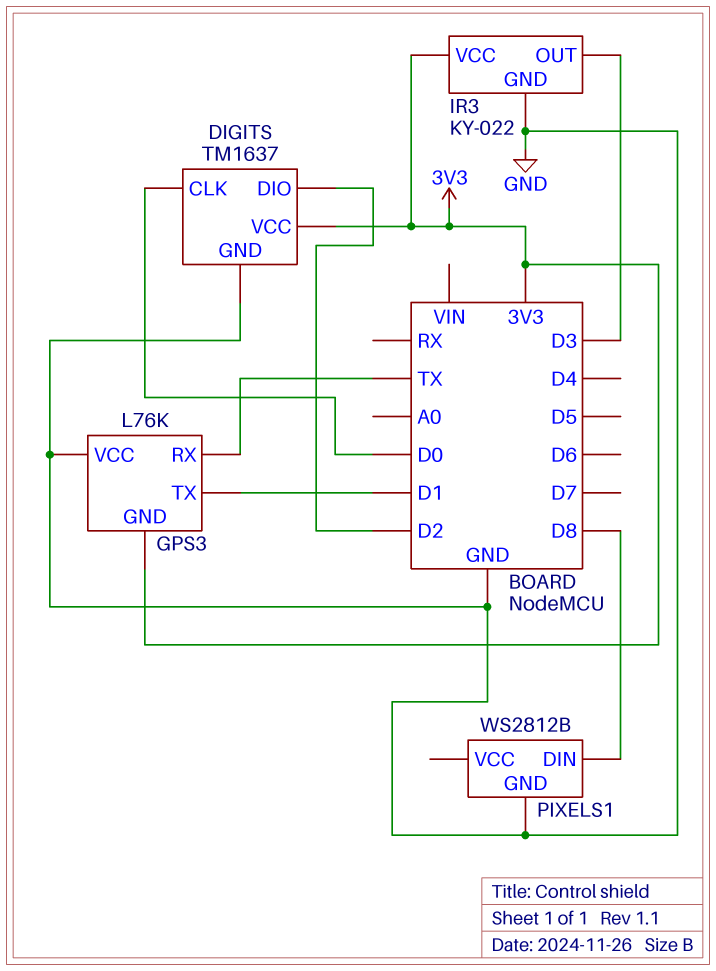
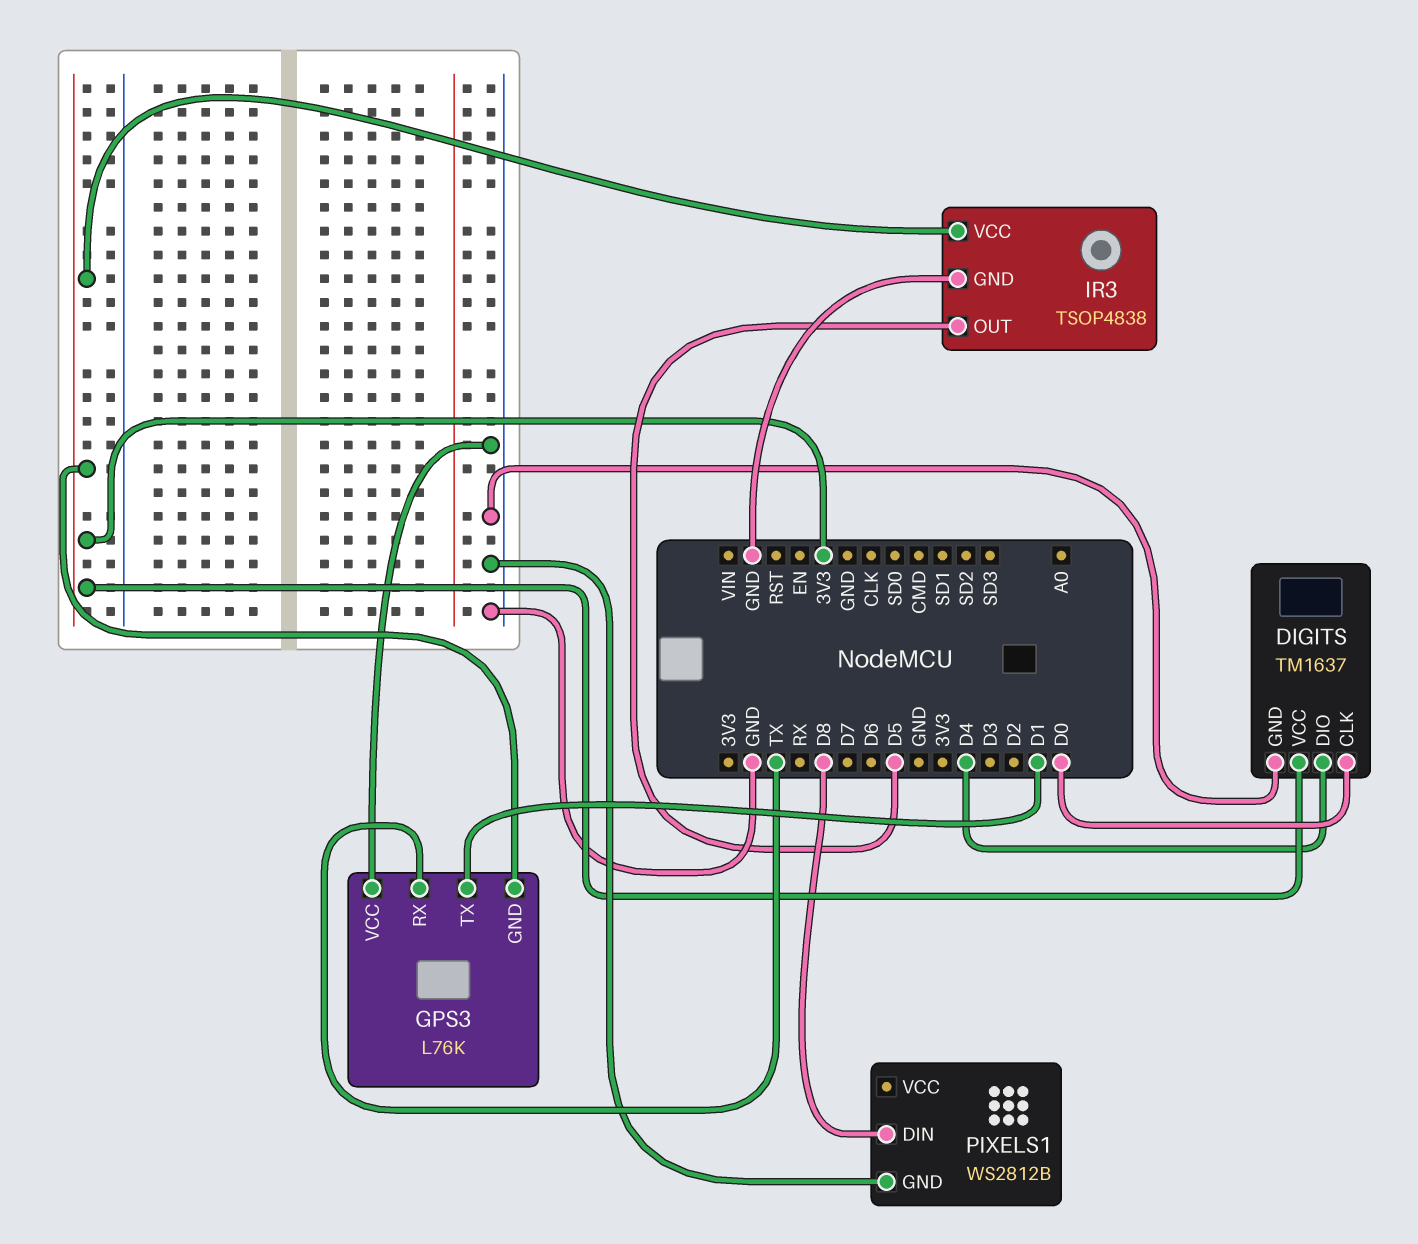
DIGITS pin DIO: D2 -> D4
IR3: KY-022 -> TSOP4838
IR3 pin OUT: D3 -> D5

